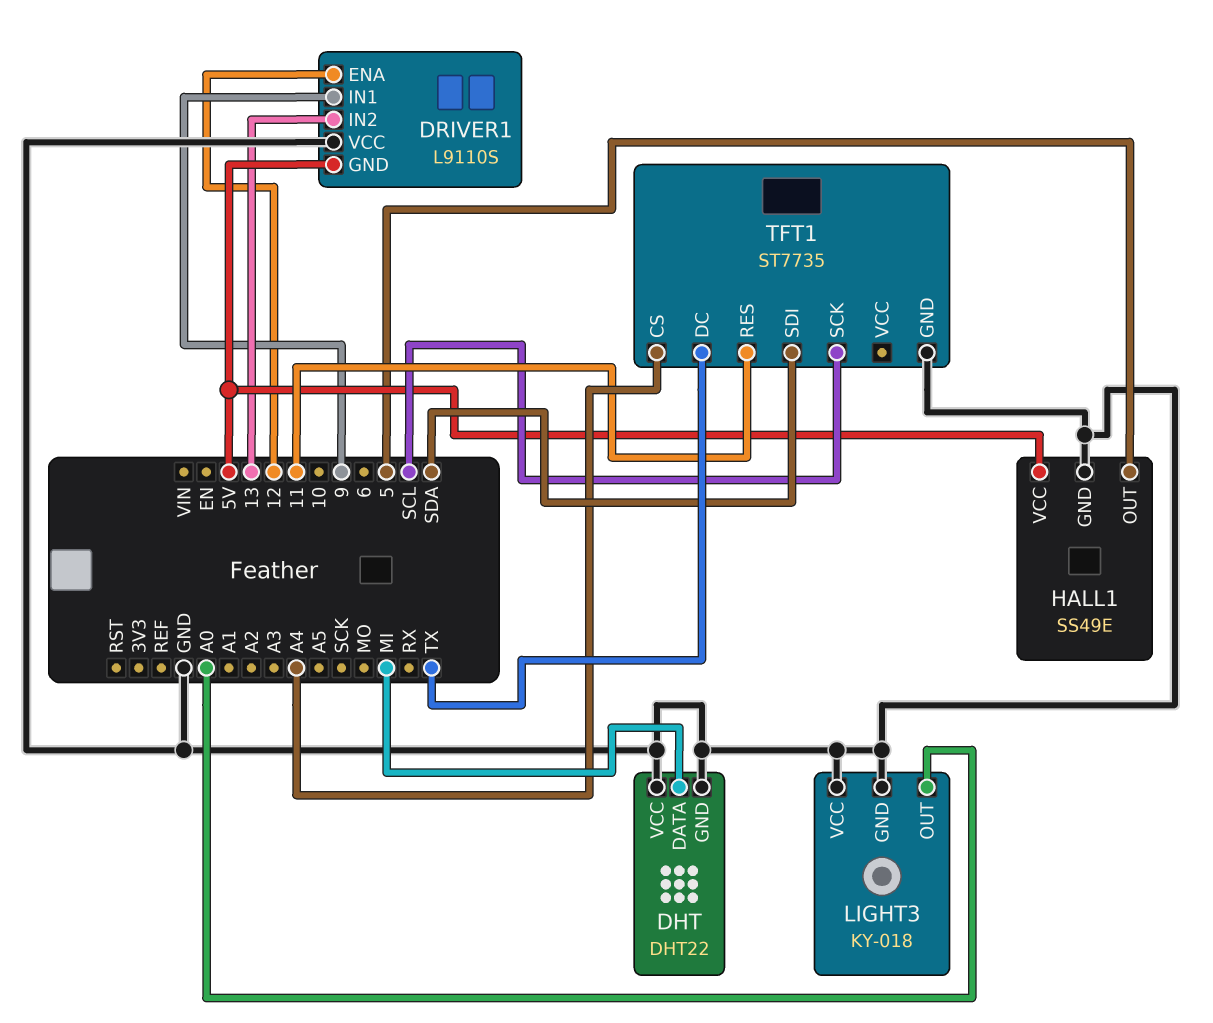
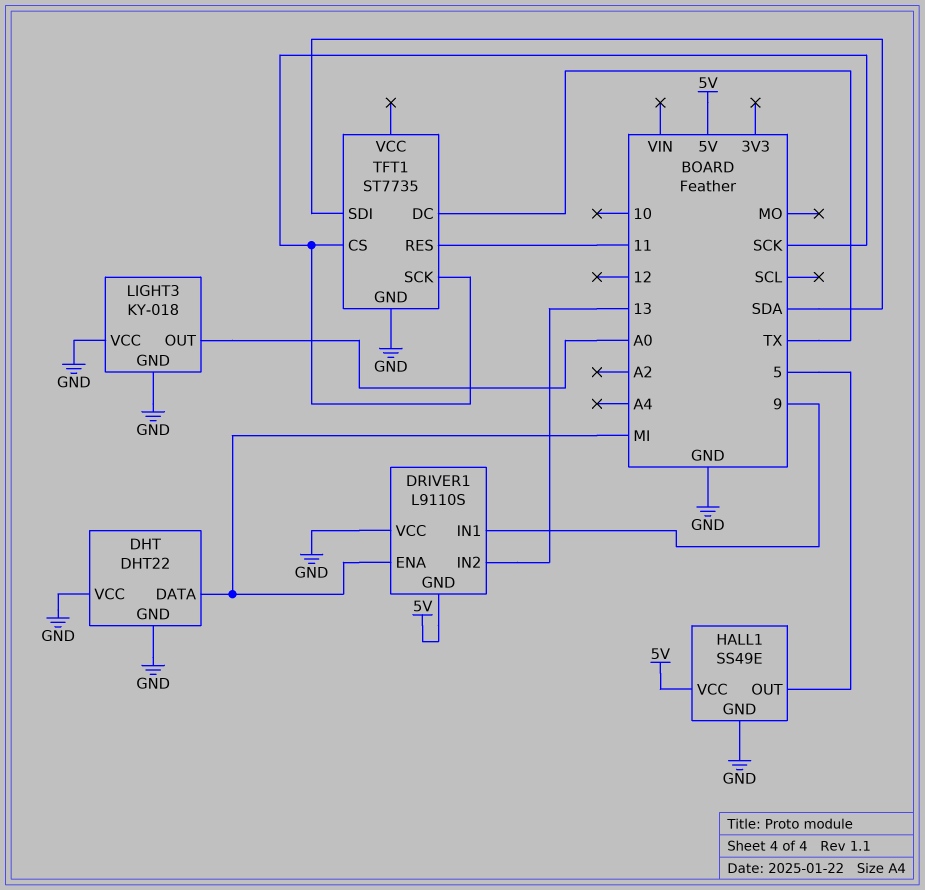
DRIVER1 pin ENA: 12 -> MI
TFT1 pin CS: A4 -> SCK
TFT1 pin SCK: SCL -> SCK

